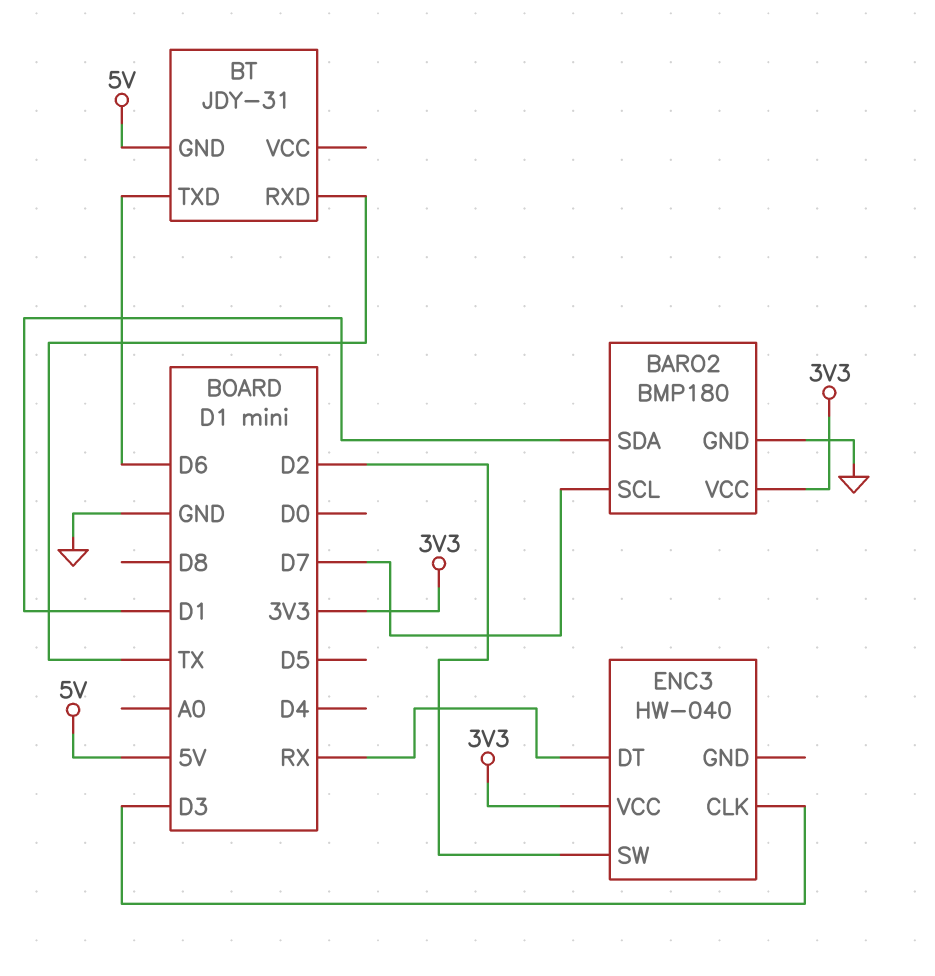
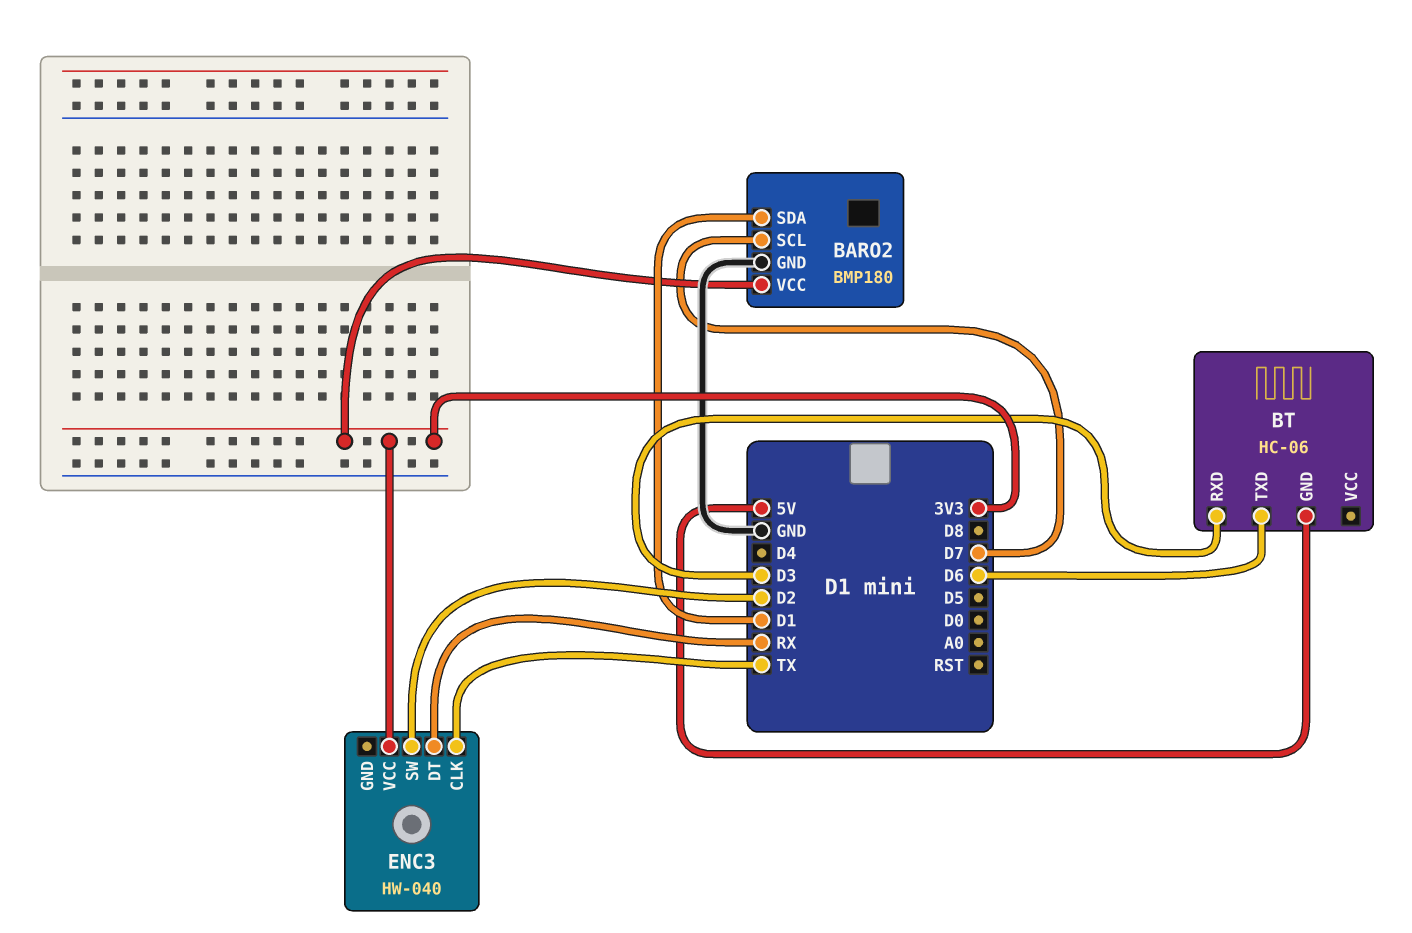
BT: JDY-31 -> HC-06
BT pin RXD: TX -> D3
ENC3 pin CLK: D3 -> TX

